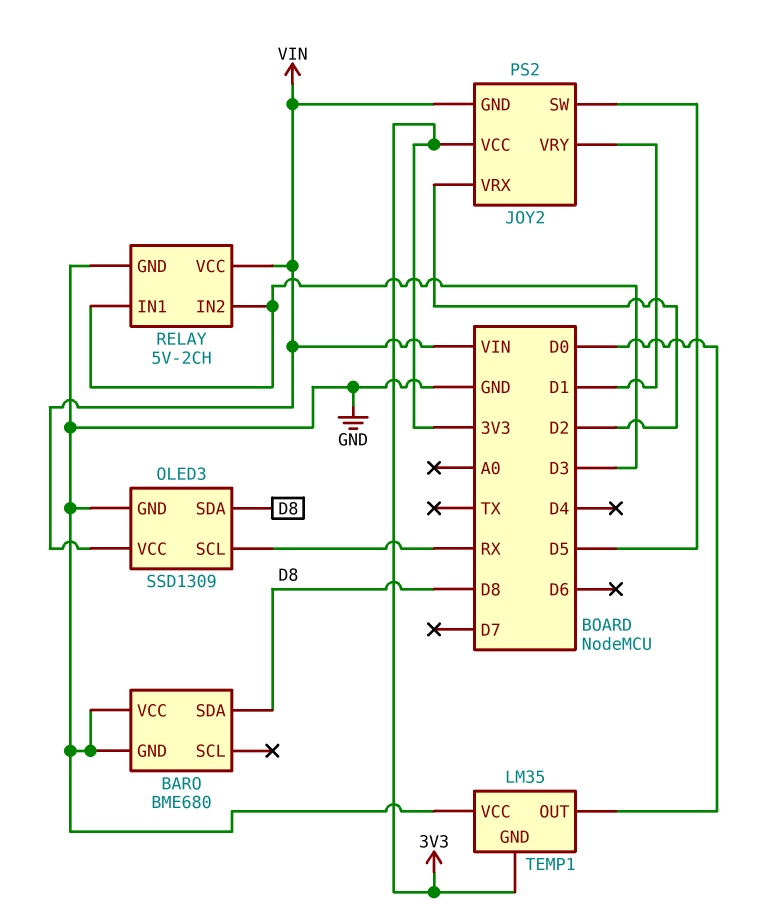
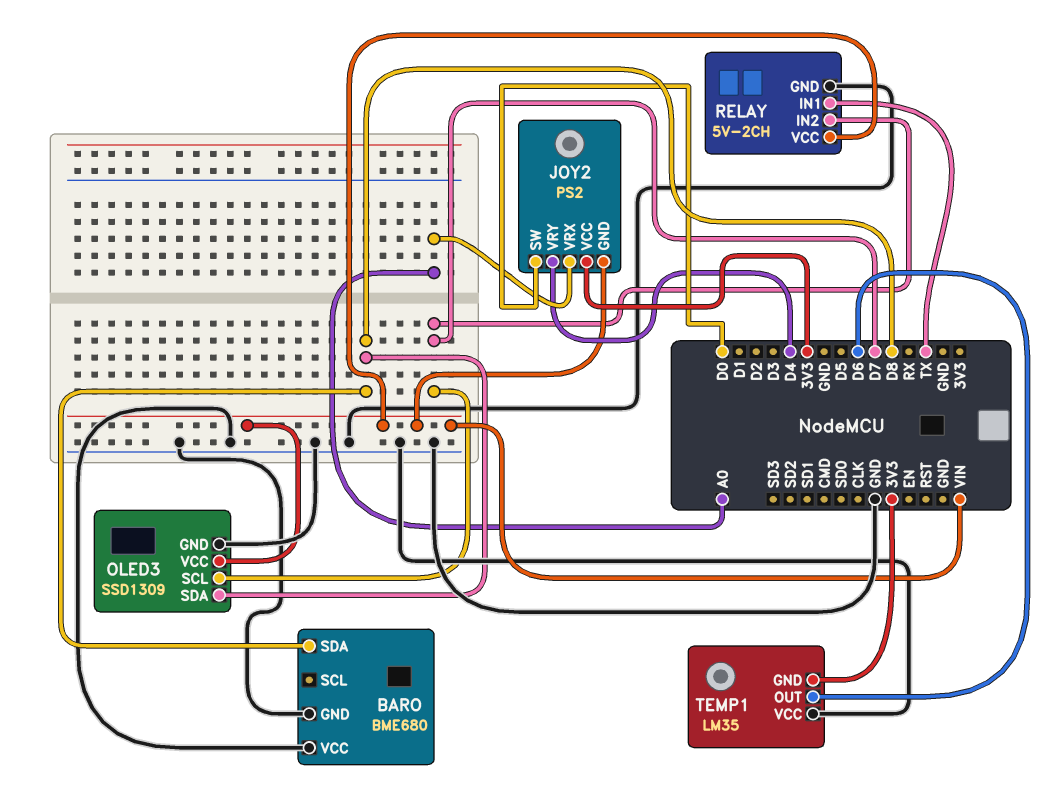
JOY2 pin SW: D5 -> D0
JOY2 pin VRX: D2 -> A0
JOY2 pin VRY: D1 -> D4
OLED3 pin SCL: RX -> D7
RELAY pin IN1: D3 -> TX
RELAY pin IN2: D3 -> D7
TEMP1 pin OUT: D0 -> D6

